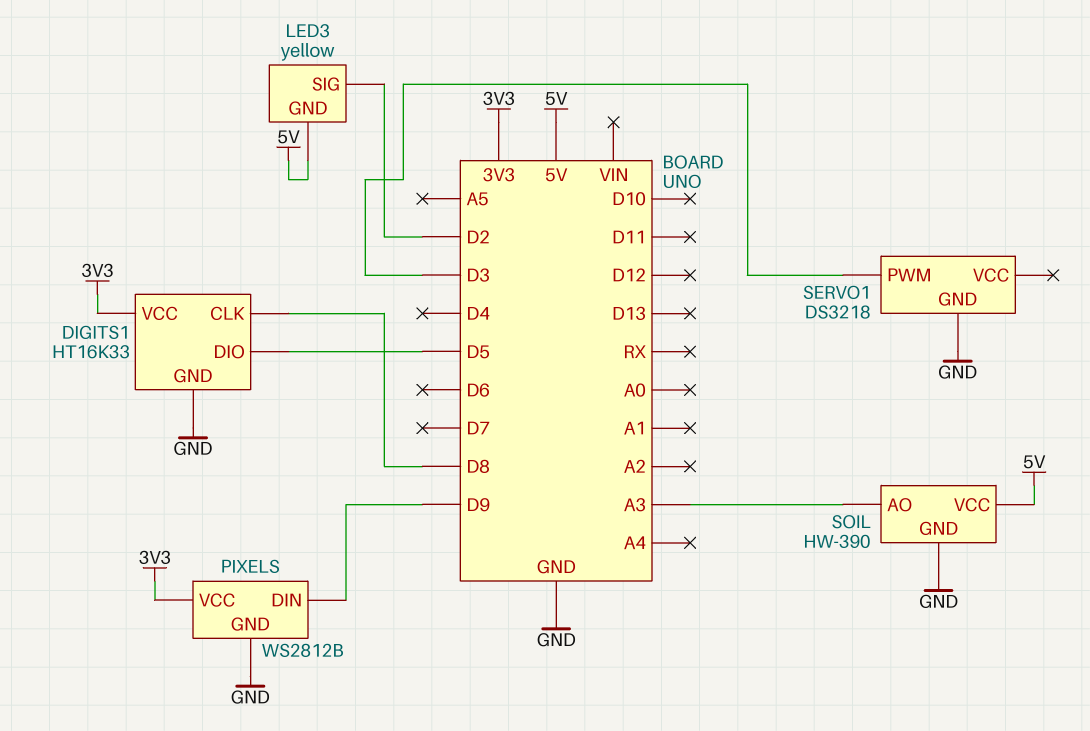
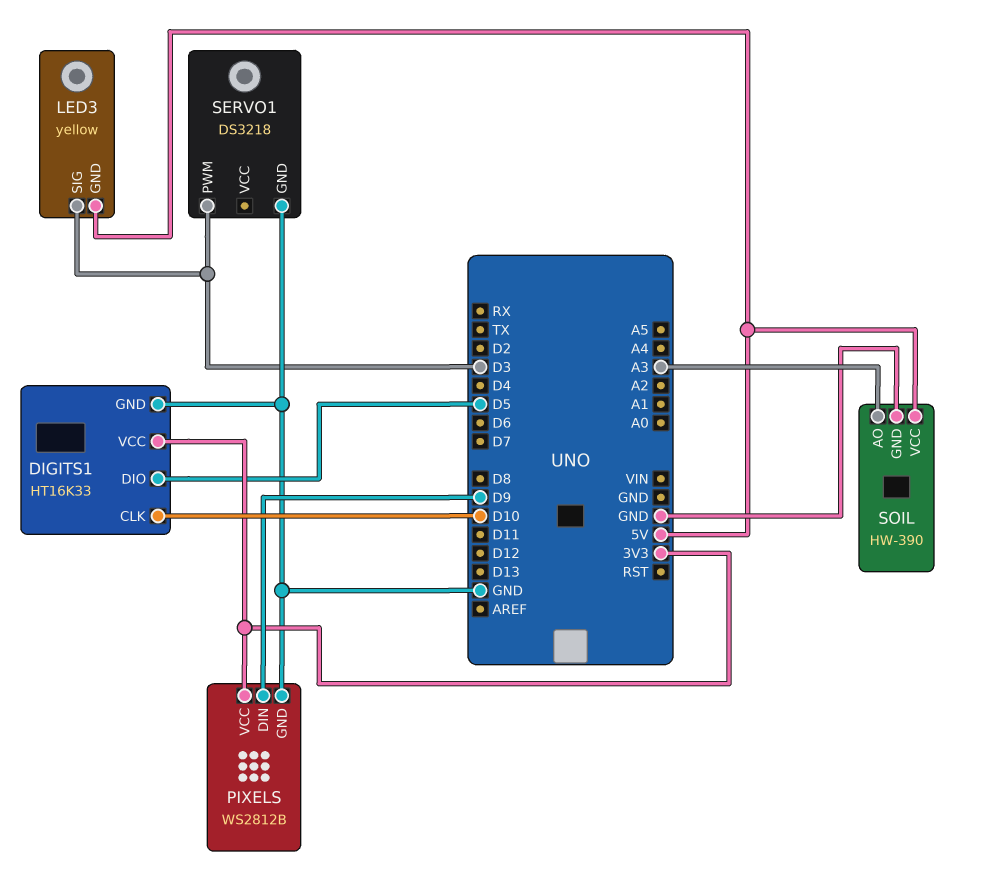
DIGITS1 pin CLK: D8 -> D10
LED3 pin SIG: D2 -> D3

